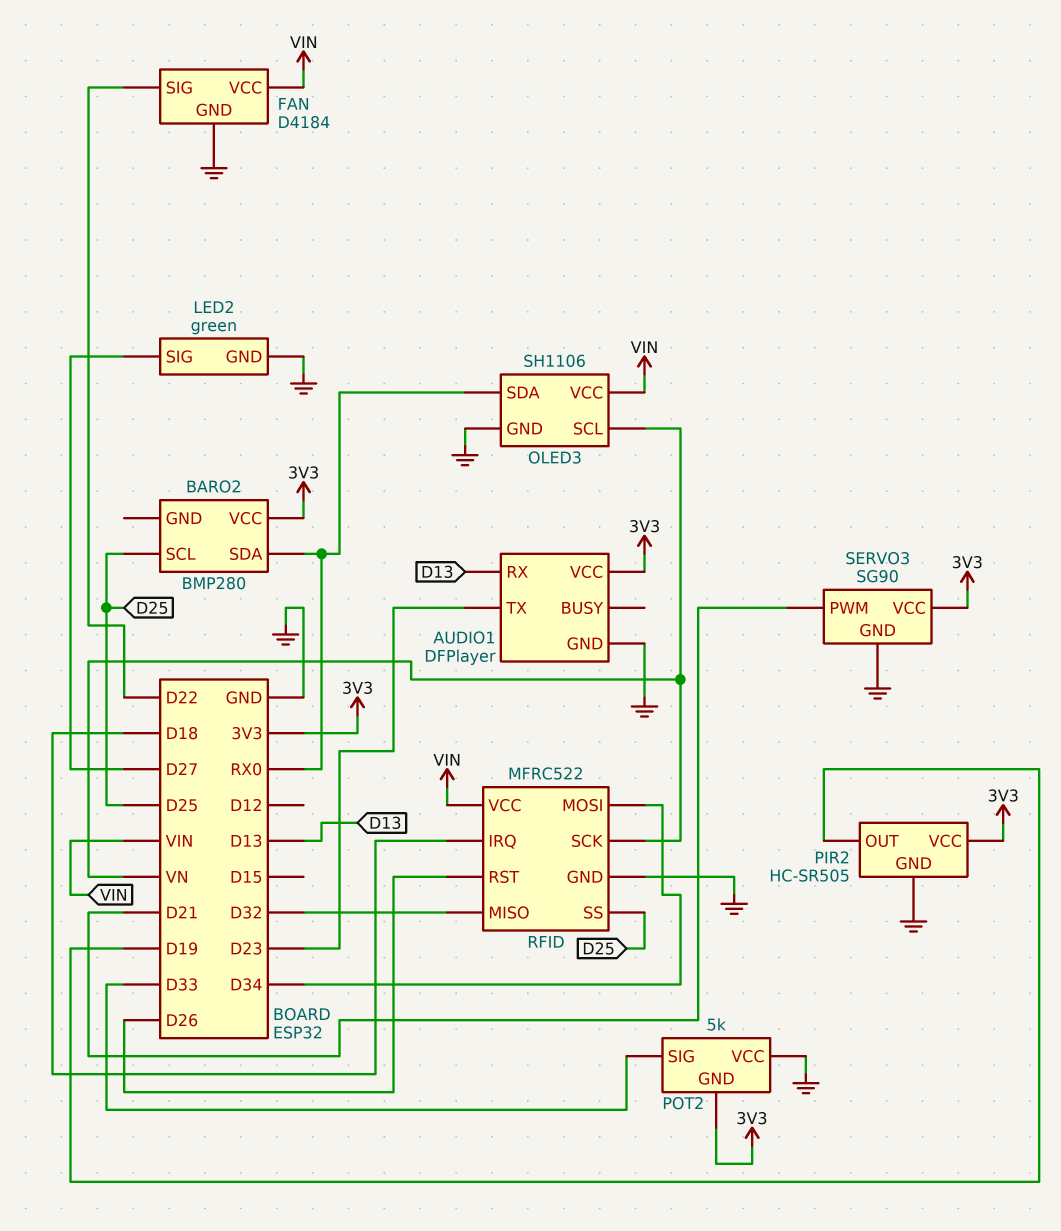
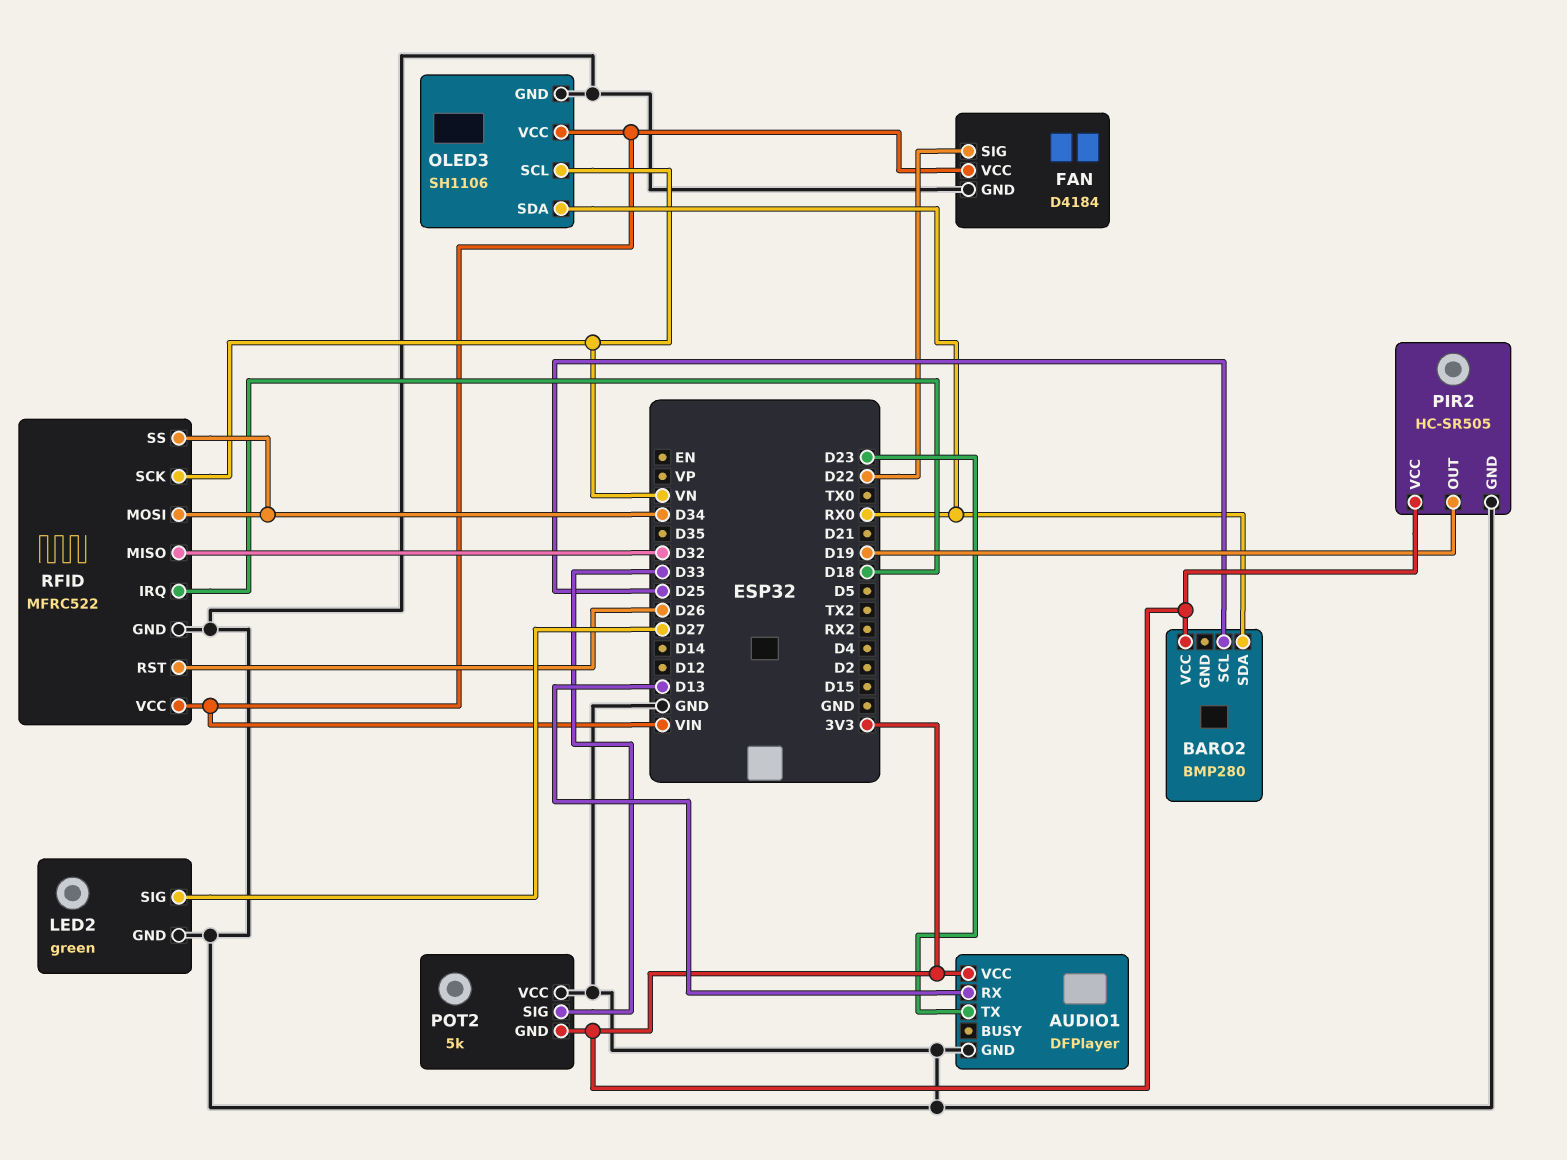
RFID pin SS: D25 -> D34
SERVO3: SG90 -> none
SERVO3 pin GND: GND -> none
SERVO3 pin PWM: D21 -> none
SERVO3 pin VCC: 3V3 -> none

